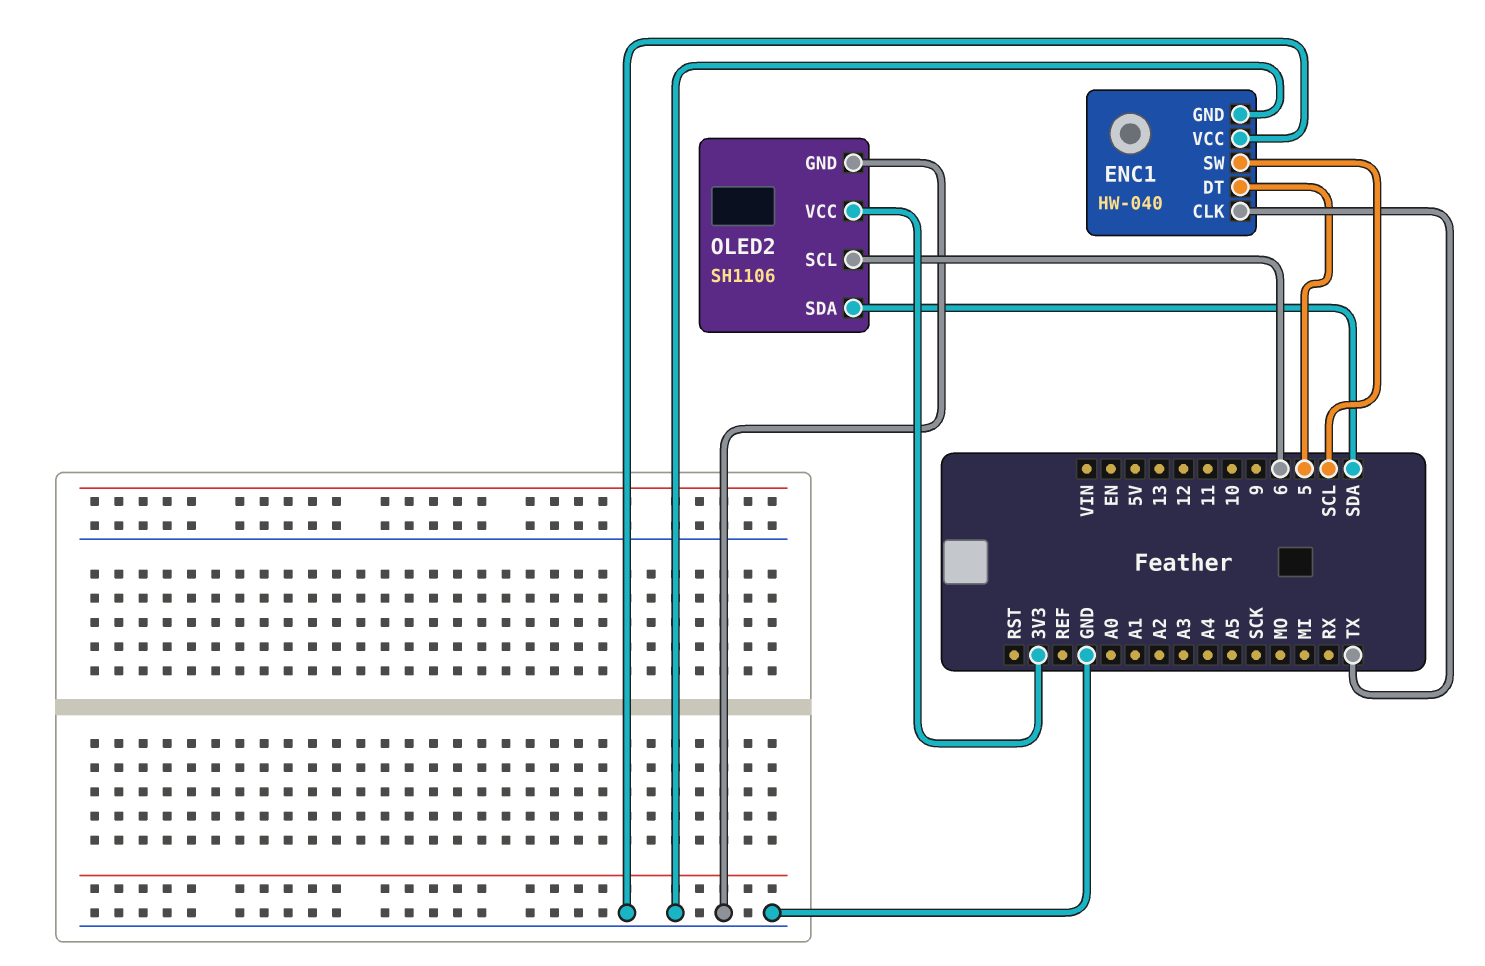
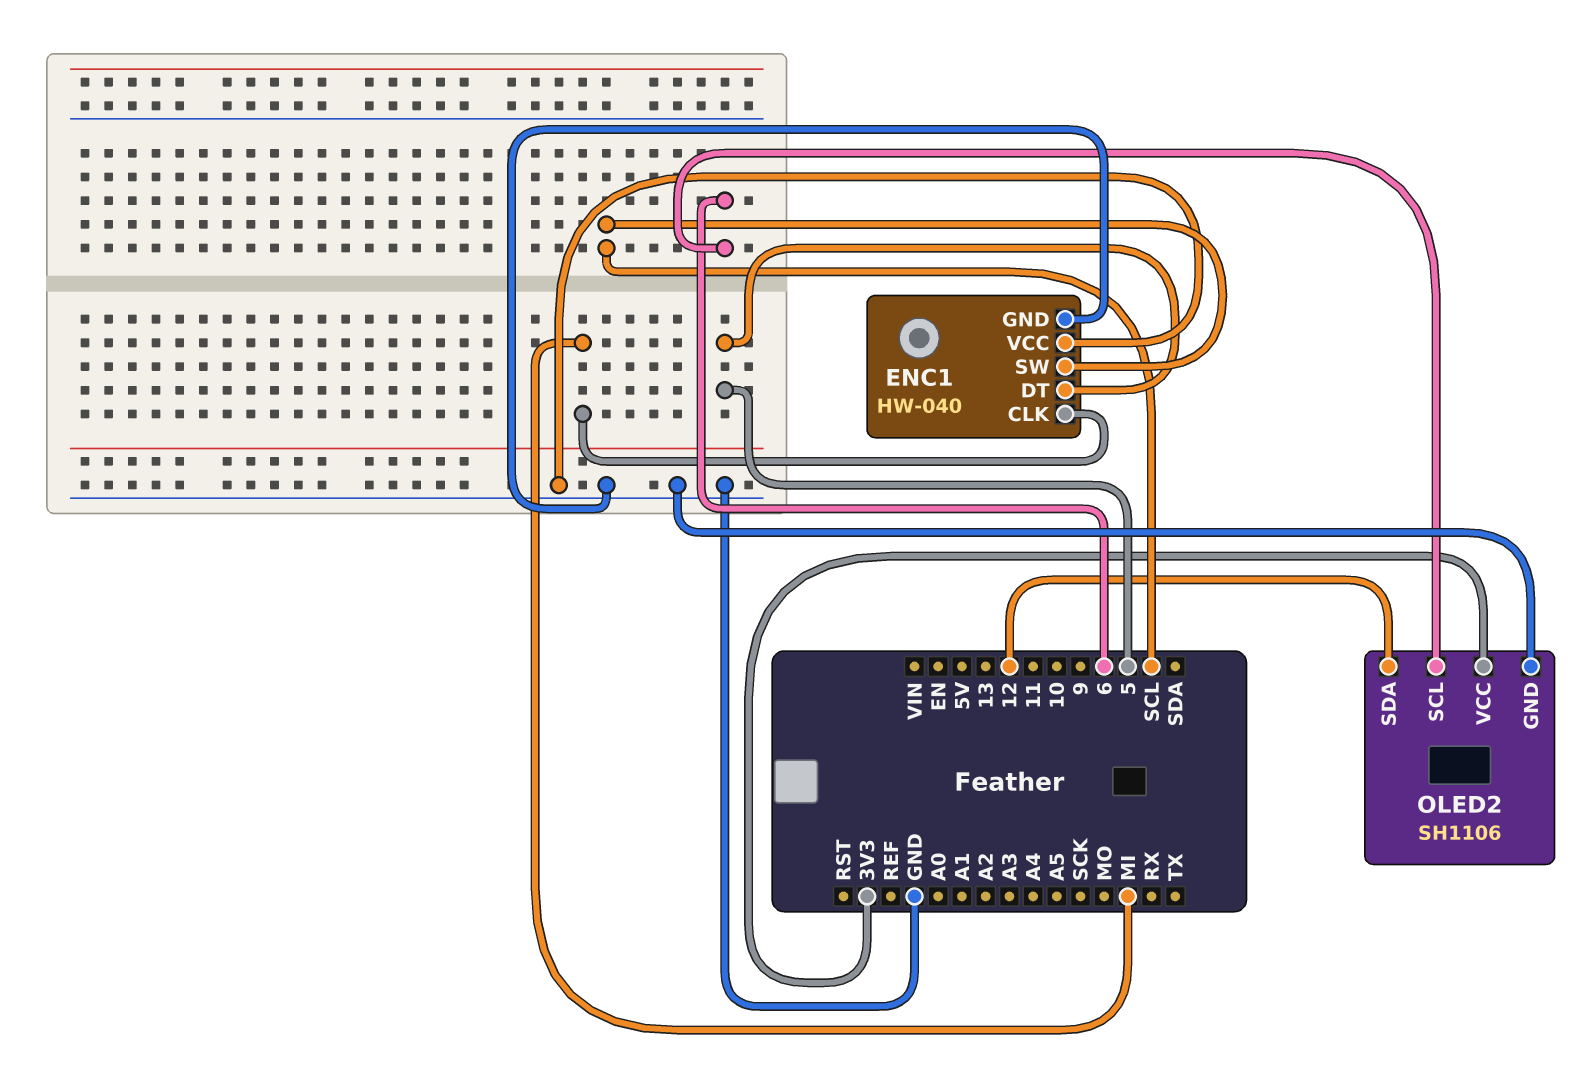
ENC1 pin CLK: TX -> MI
OLED2 pin SDA: SDA -> 12

